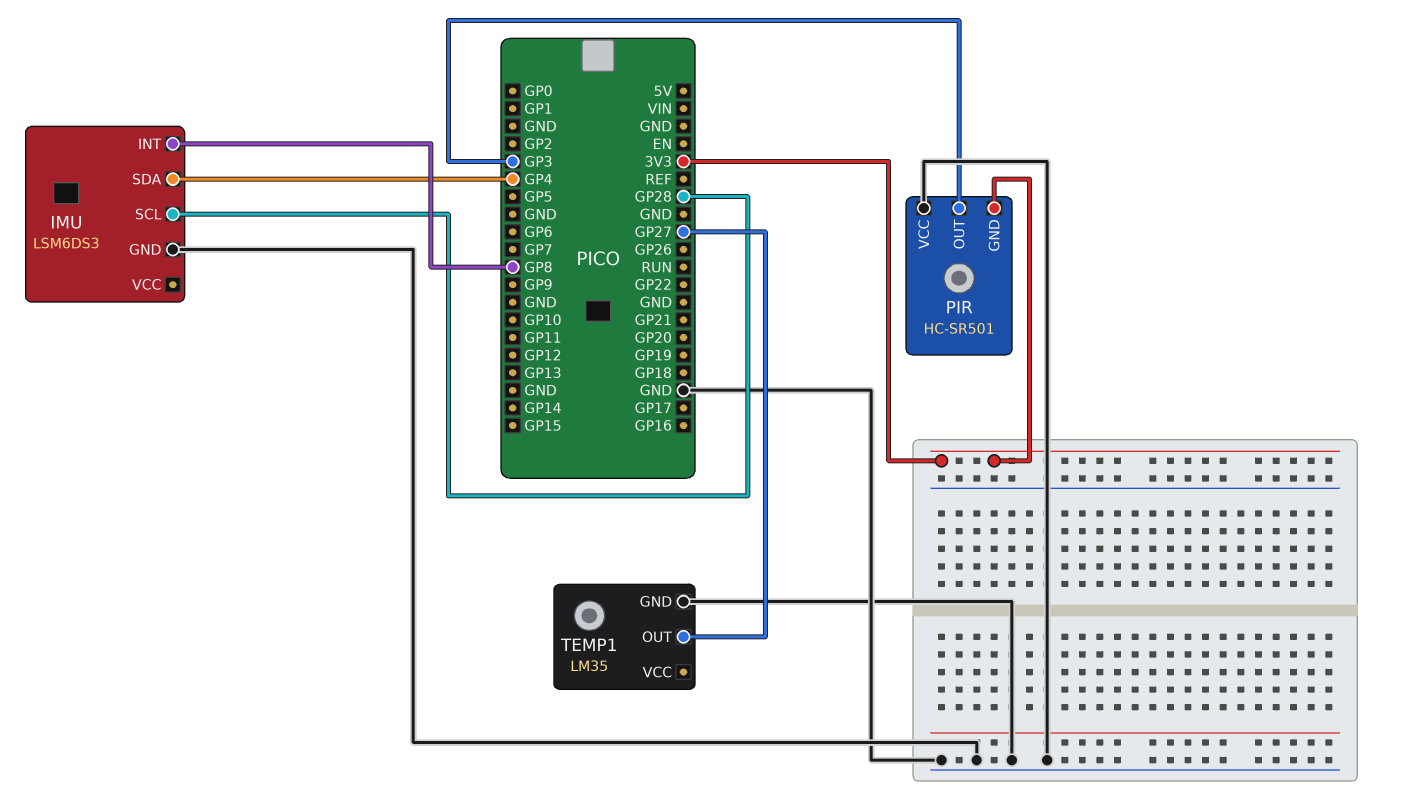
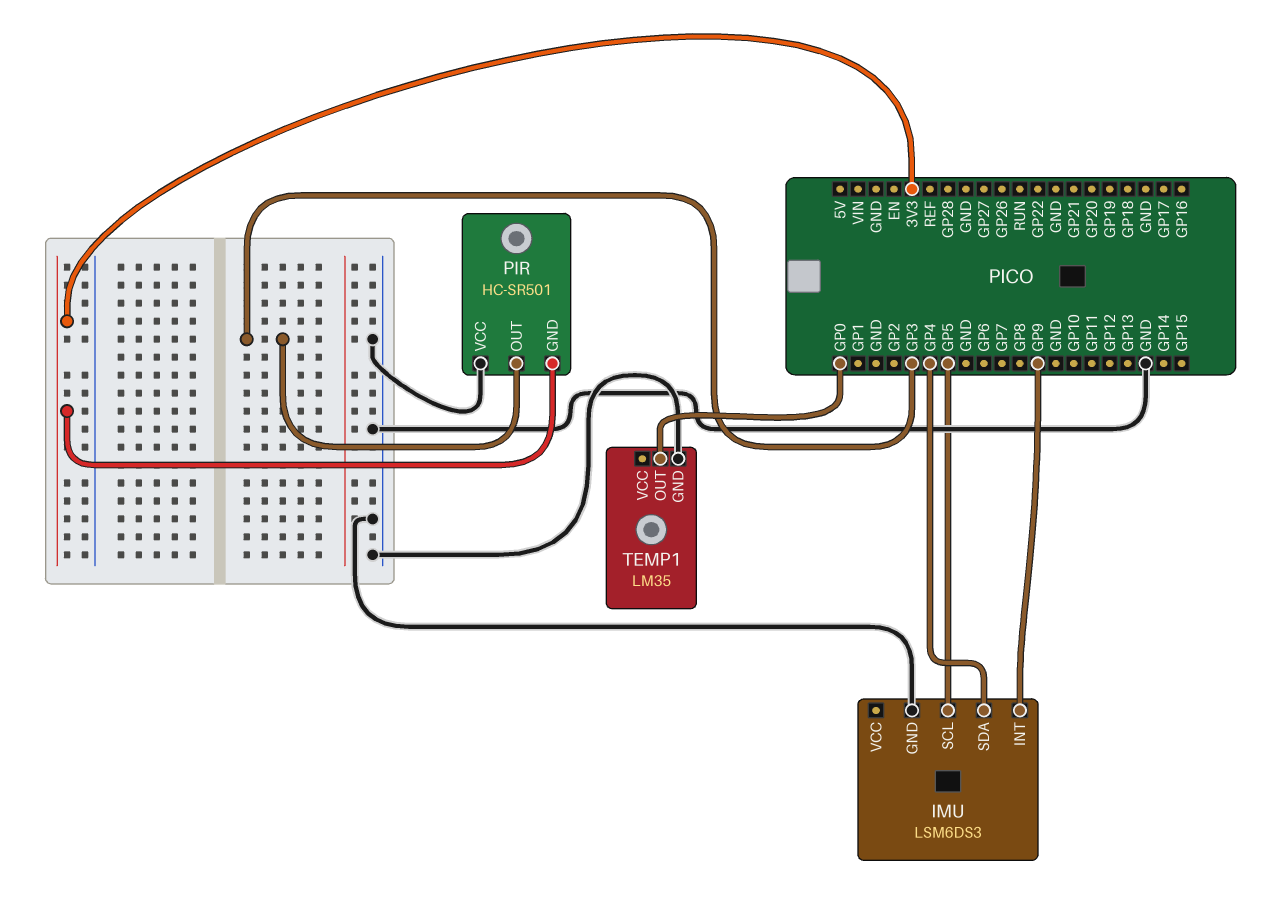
IMU pin INT: GP8 -> GP9
IMU pin SCL: GP28 -> GP5
TEMP1 pin OUT: GP27 -> GP0

